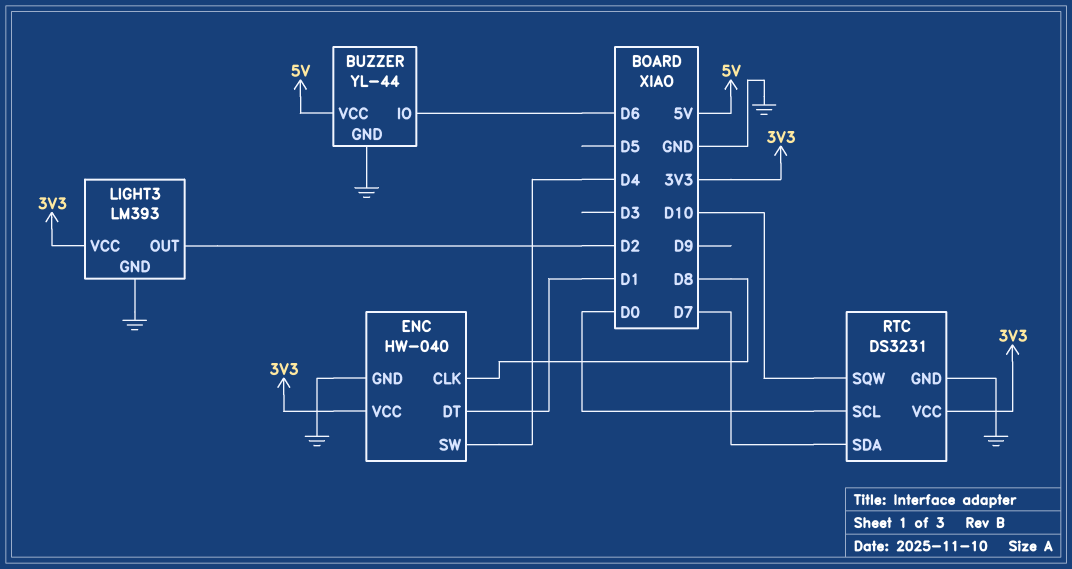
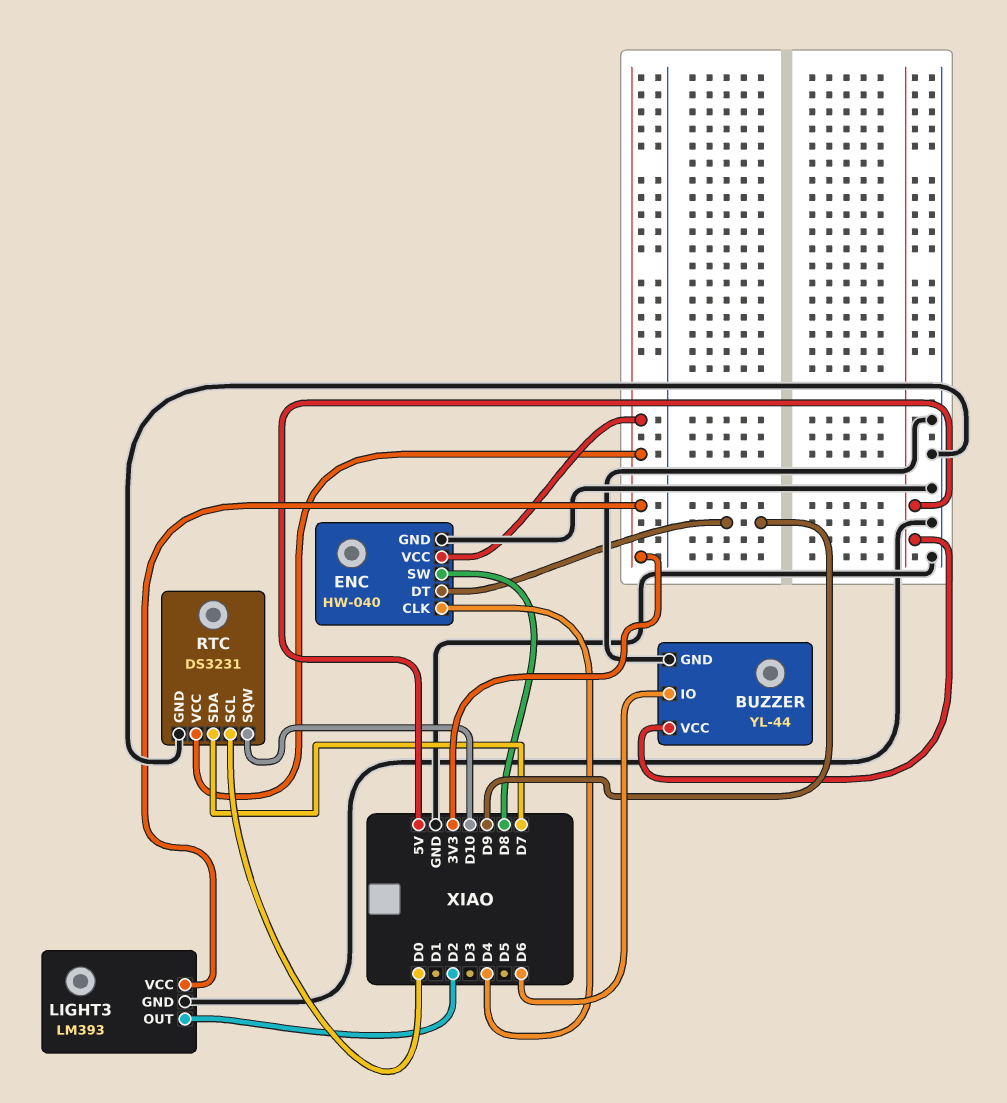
ENC pin CLK: D8 -> D4
ENC pin DT: D1 -> D9
ENC pin SW: D4 -> D8

